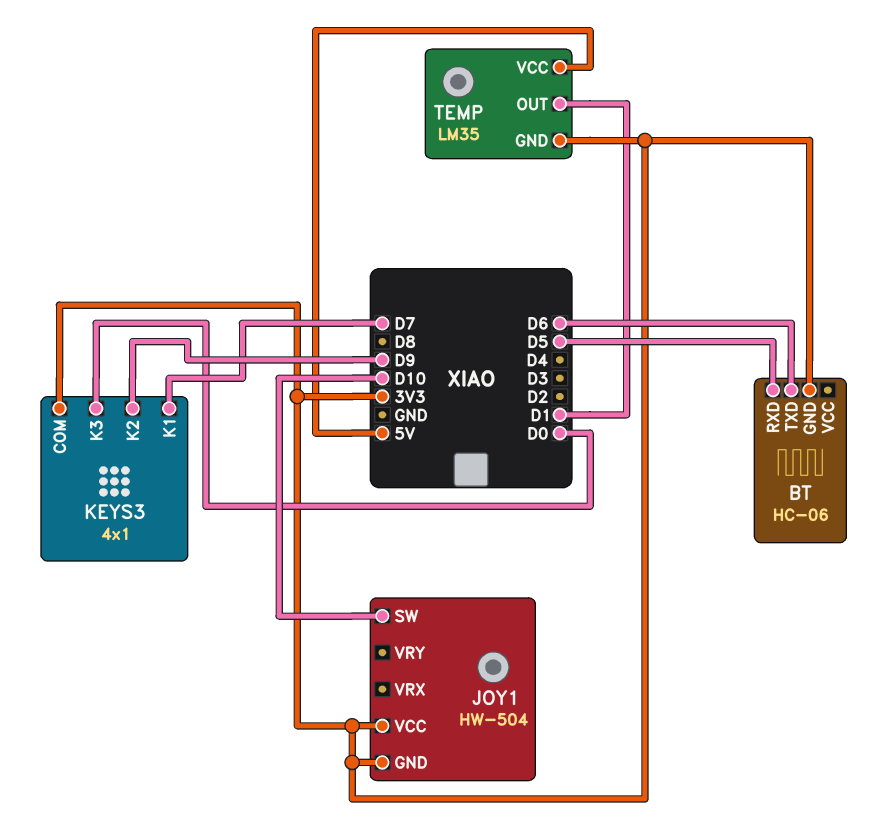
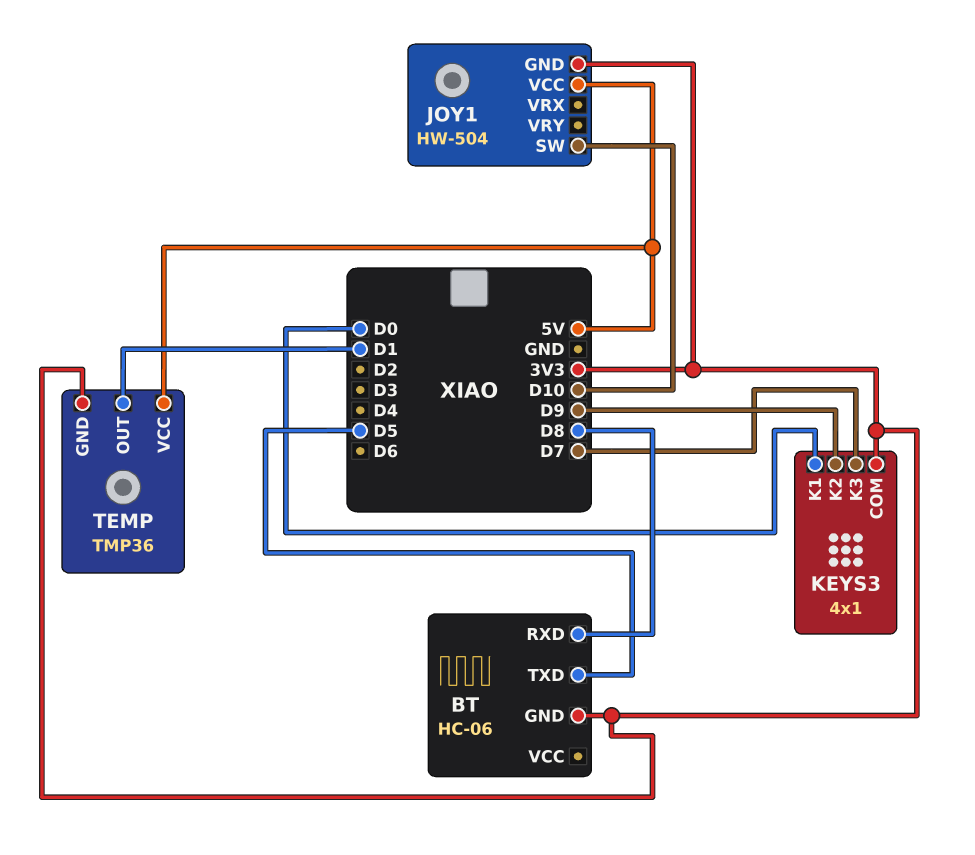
BT pin RXD: D5 -> D8
BT pin TXD: D6 -> D5
JOY1 pin VCC: 3V3 -> 5V
KEYS3 pin K1: D7 -> D0
KEYS3 pin K3: D0 -> D7
TEMP: LM35 -> TMP36

